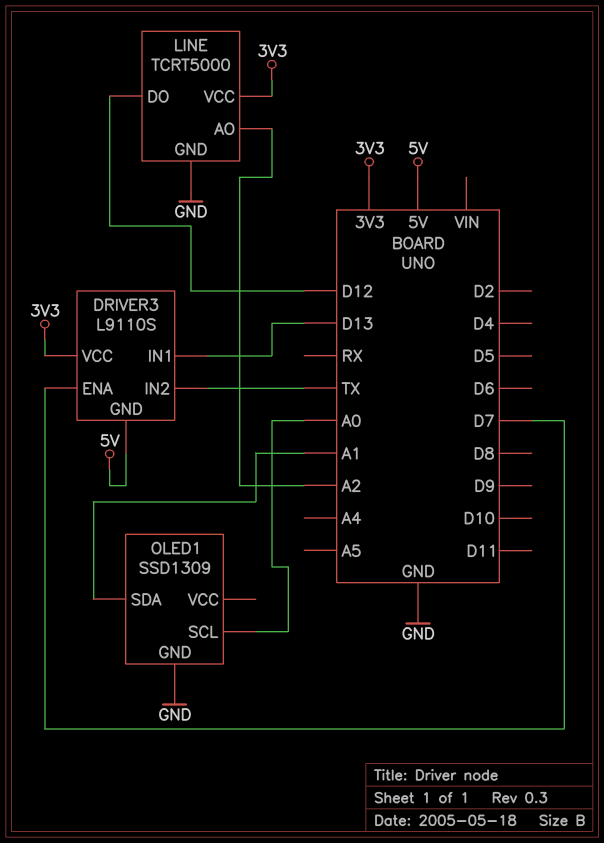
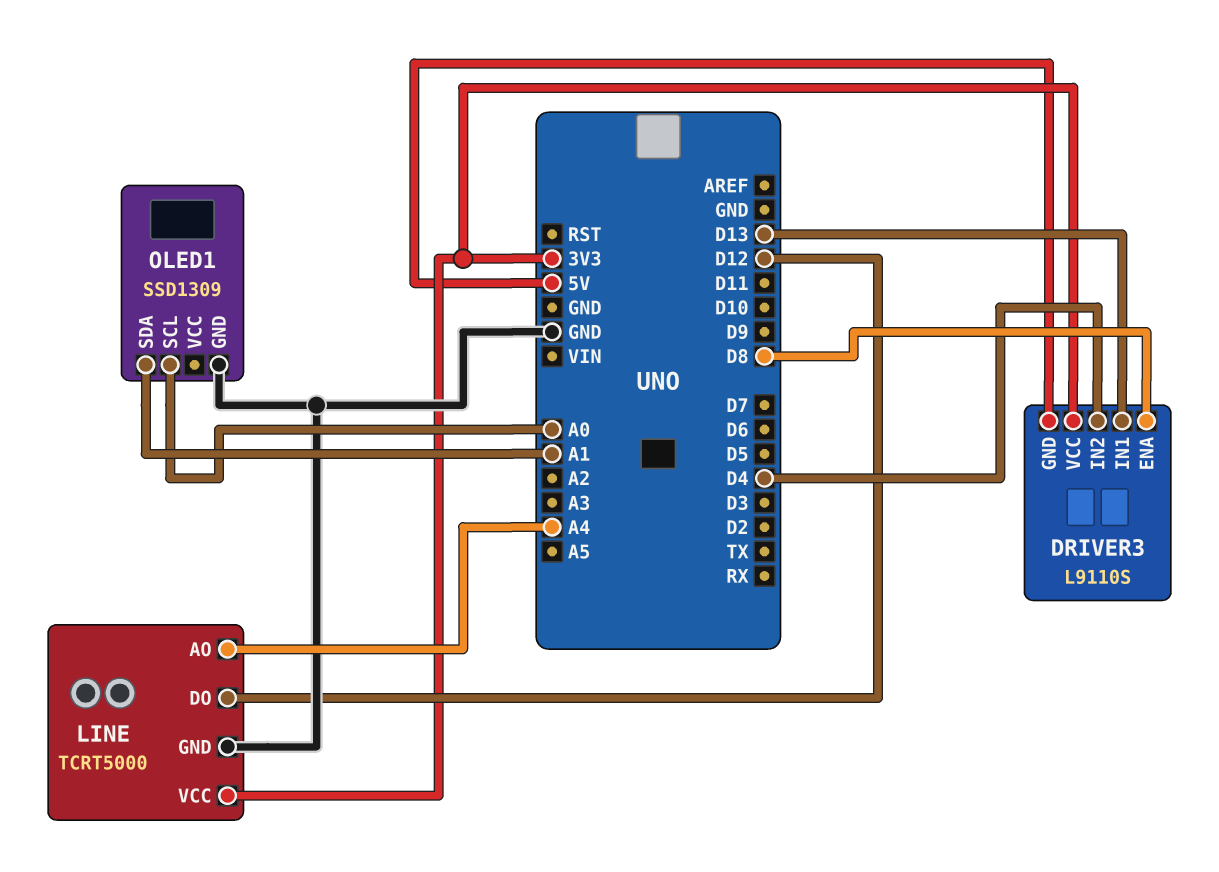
DRIVER3 pin ENA: D7 -> D8
DRIVER3 pin IN2: TX -> D4
LINE pin AO: A2 -> A4

